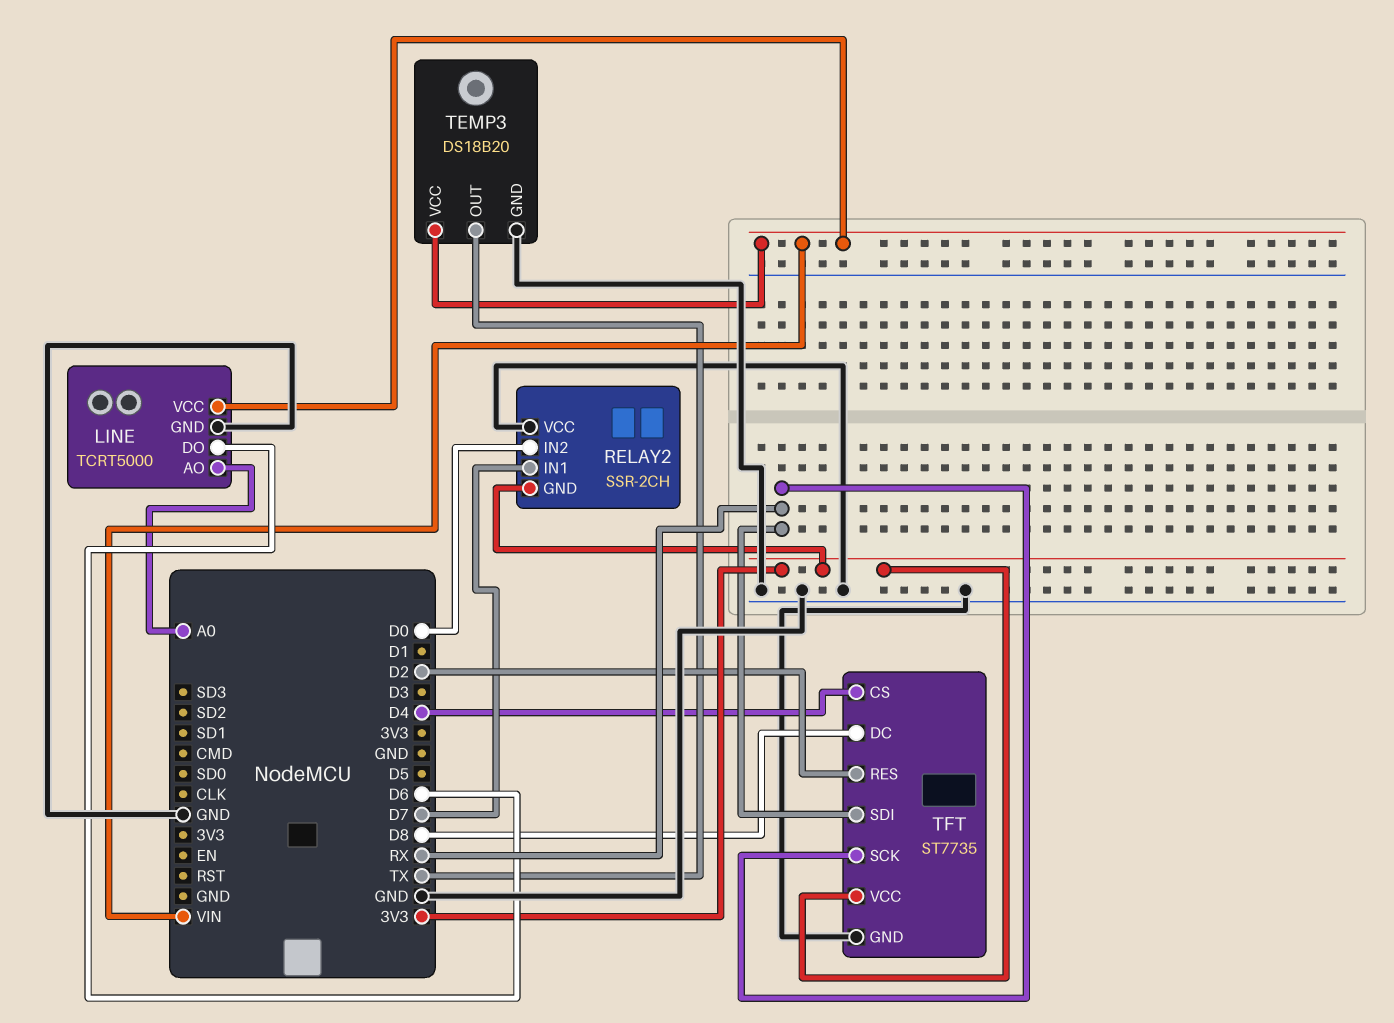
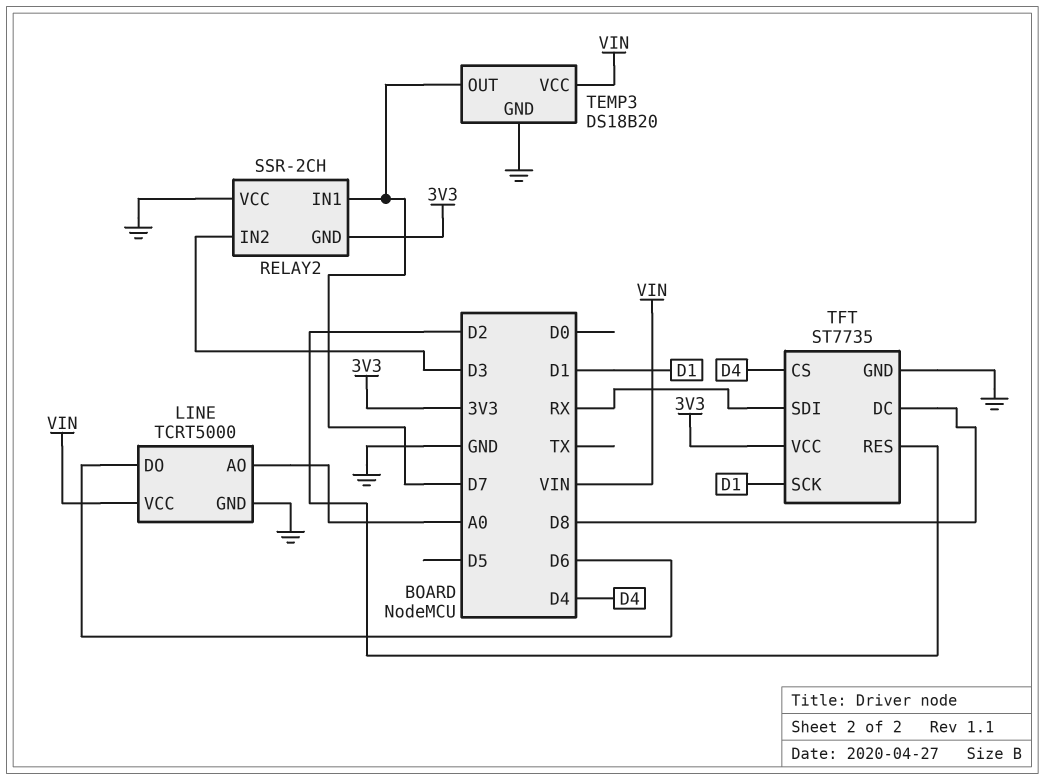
RELAY2 pin IN2: D0 -> D3
TEMP3 pin OUT: TX -> D7
TFT pin SCK: RX -> D1

